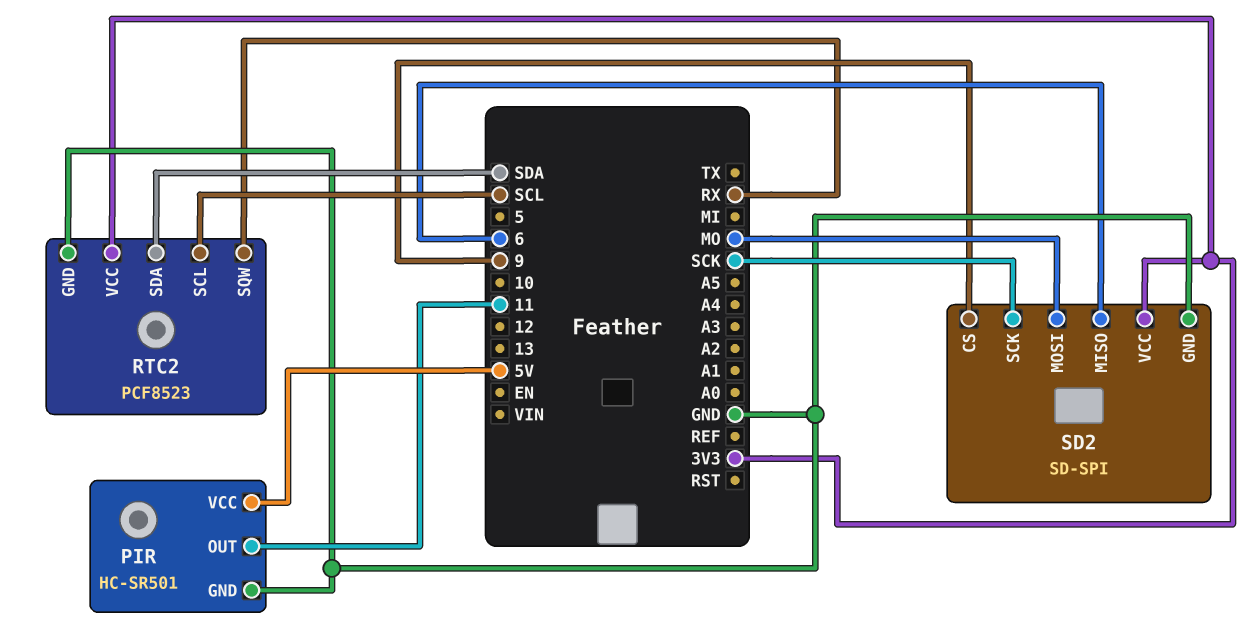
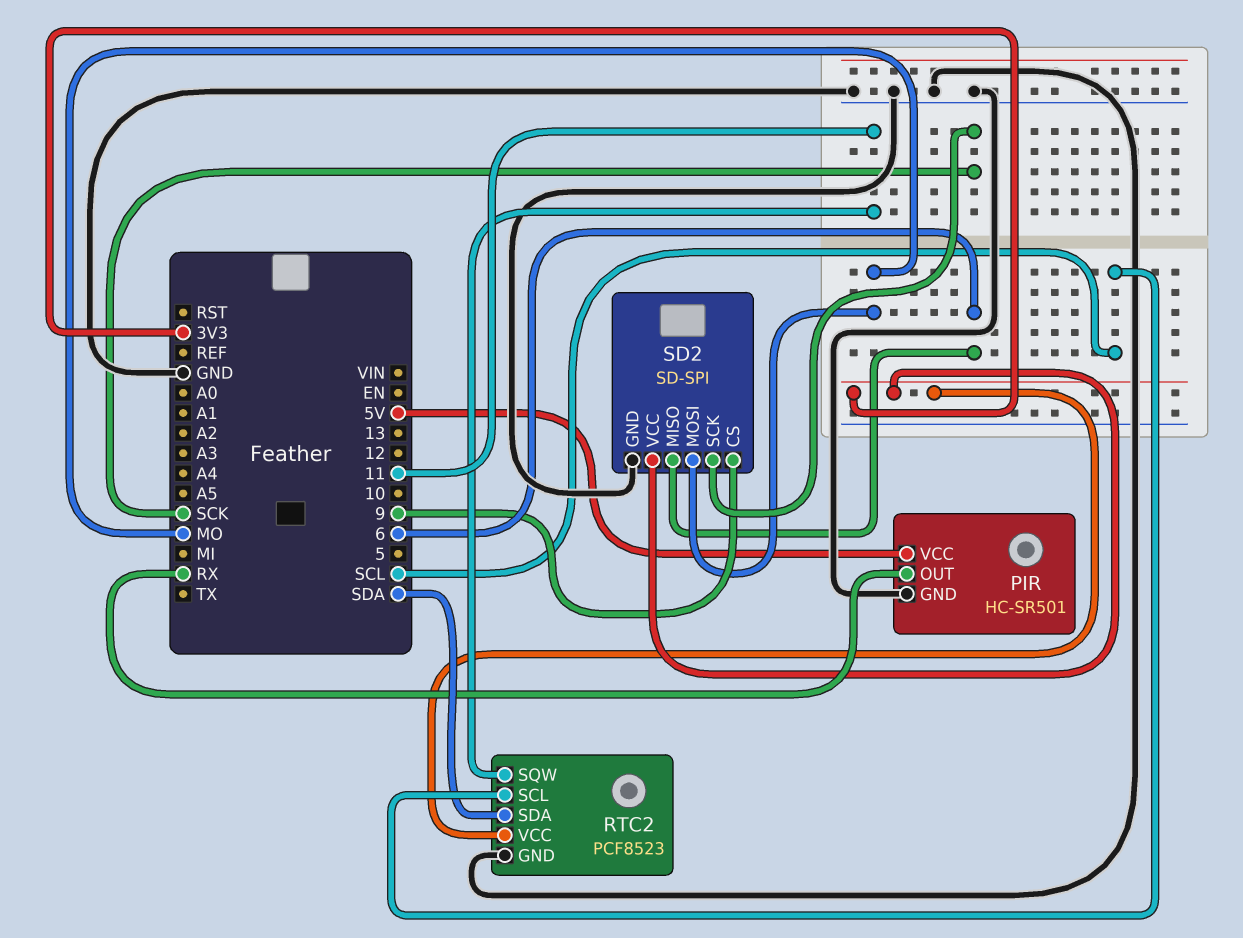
PIR pin OUT: 11 -> RX
RTC2 pin SQW: RX -> 11

